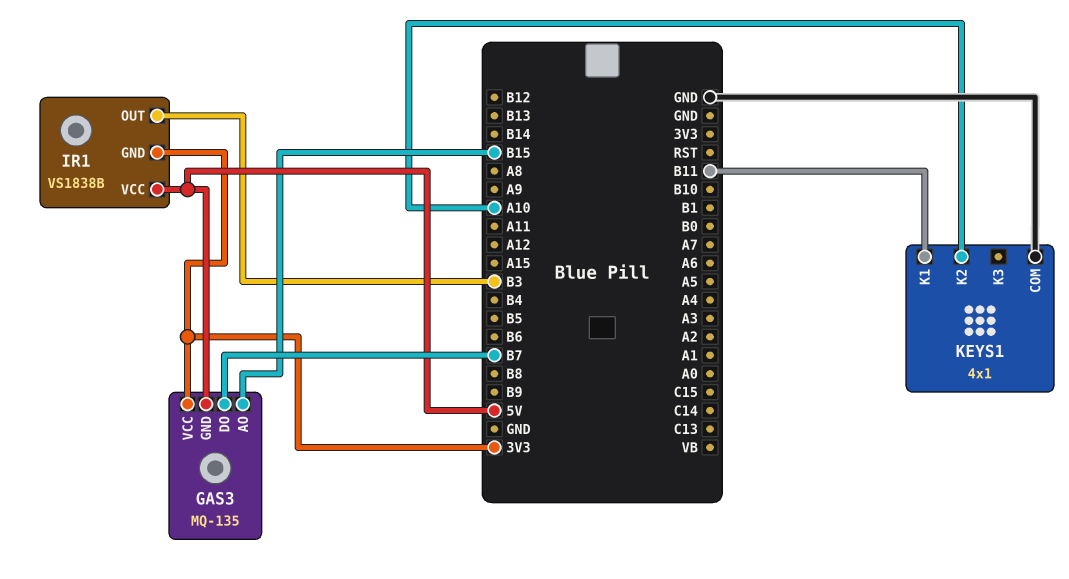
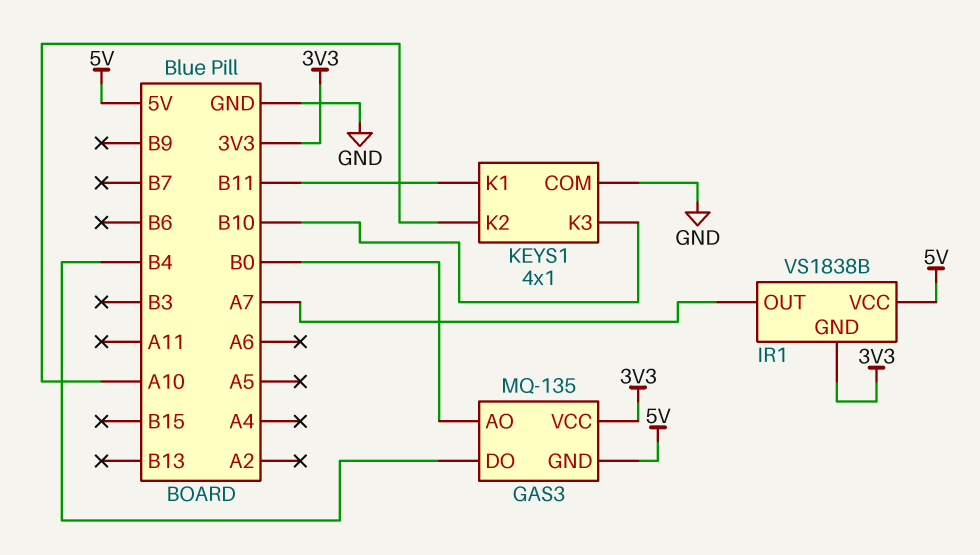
GAS3 pin AO: B15 -> B0
GAS3 pin DO: B7 -> B4
IR1 pin OUT: B3 -> A7
KEYS1 pin K3: none -> B10

